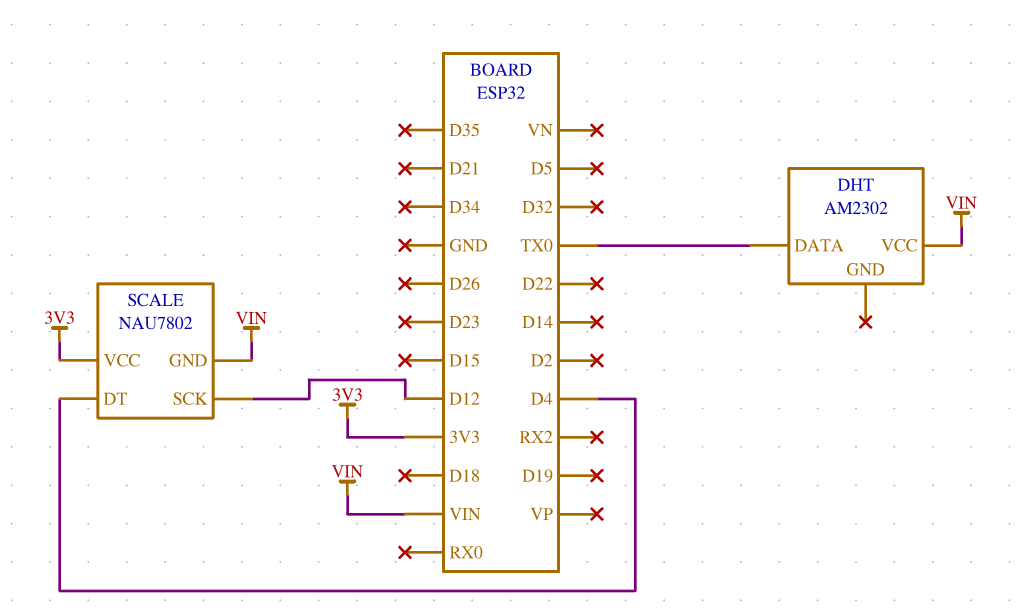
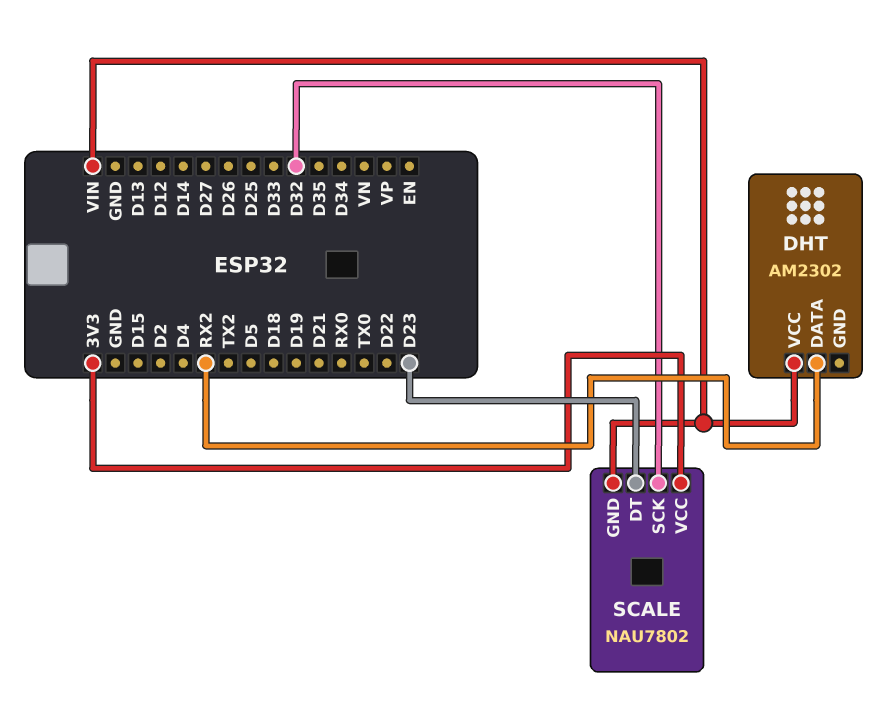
DHT pin DATA: TX0 -> RX2
SCALE pin DT: D4 -> D23
SCALE pin SCK: D12 -> D32

